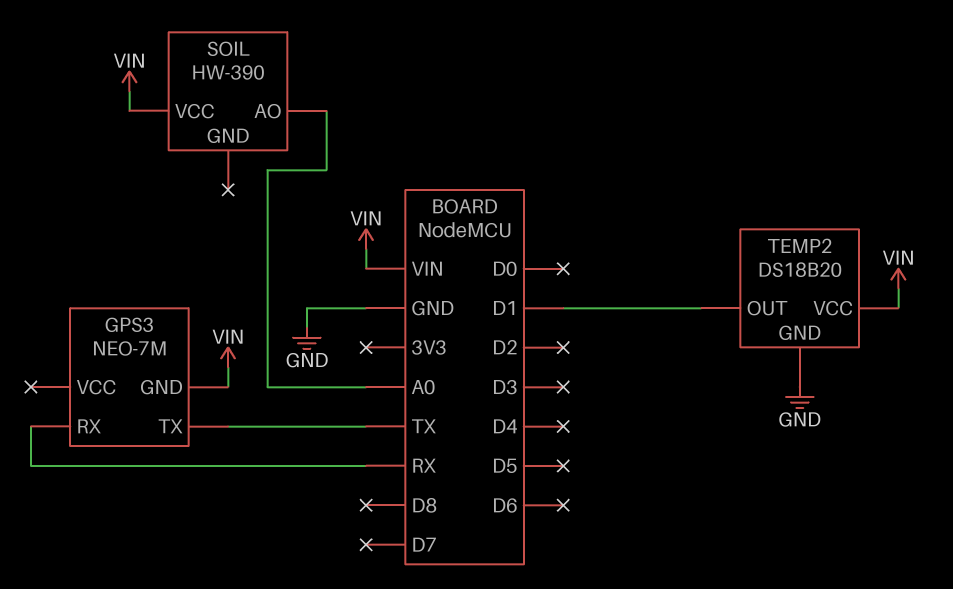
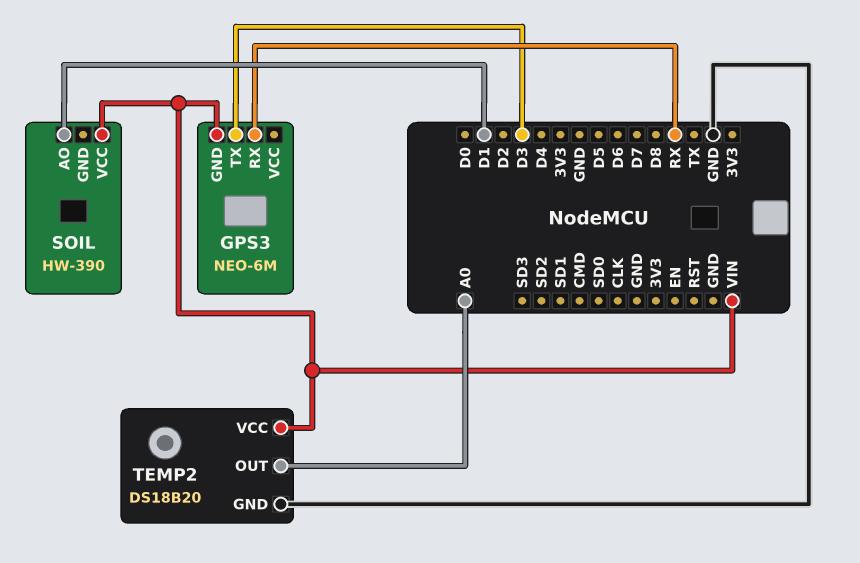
GPS3: NEO-7M -> NEO-6M
GPS3 pin TX: TX -> D3
SOIL pin AO: A0 -> D1
TEMP2 pin OUT: D1 -> A0

